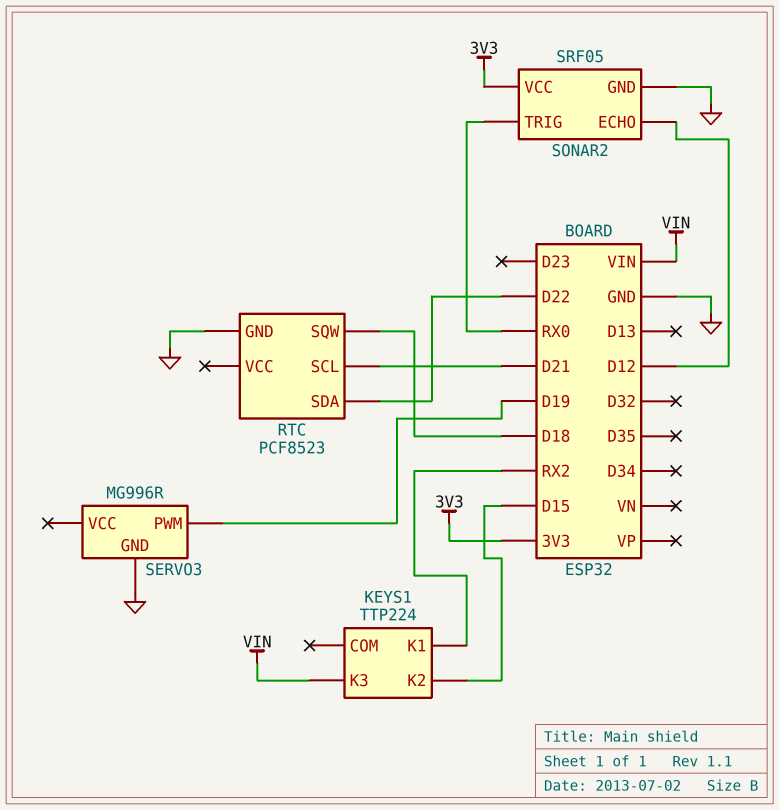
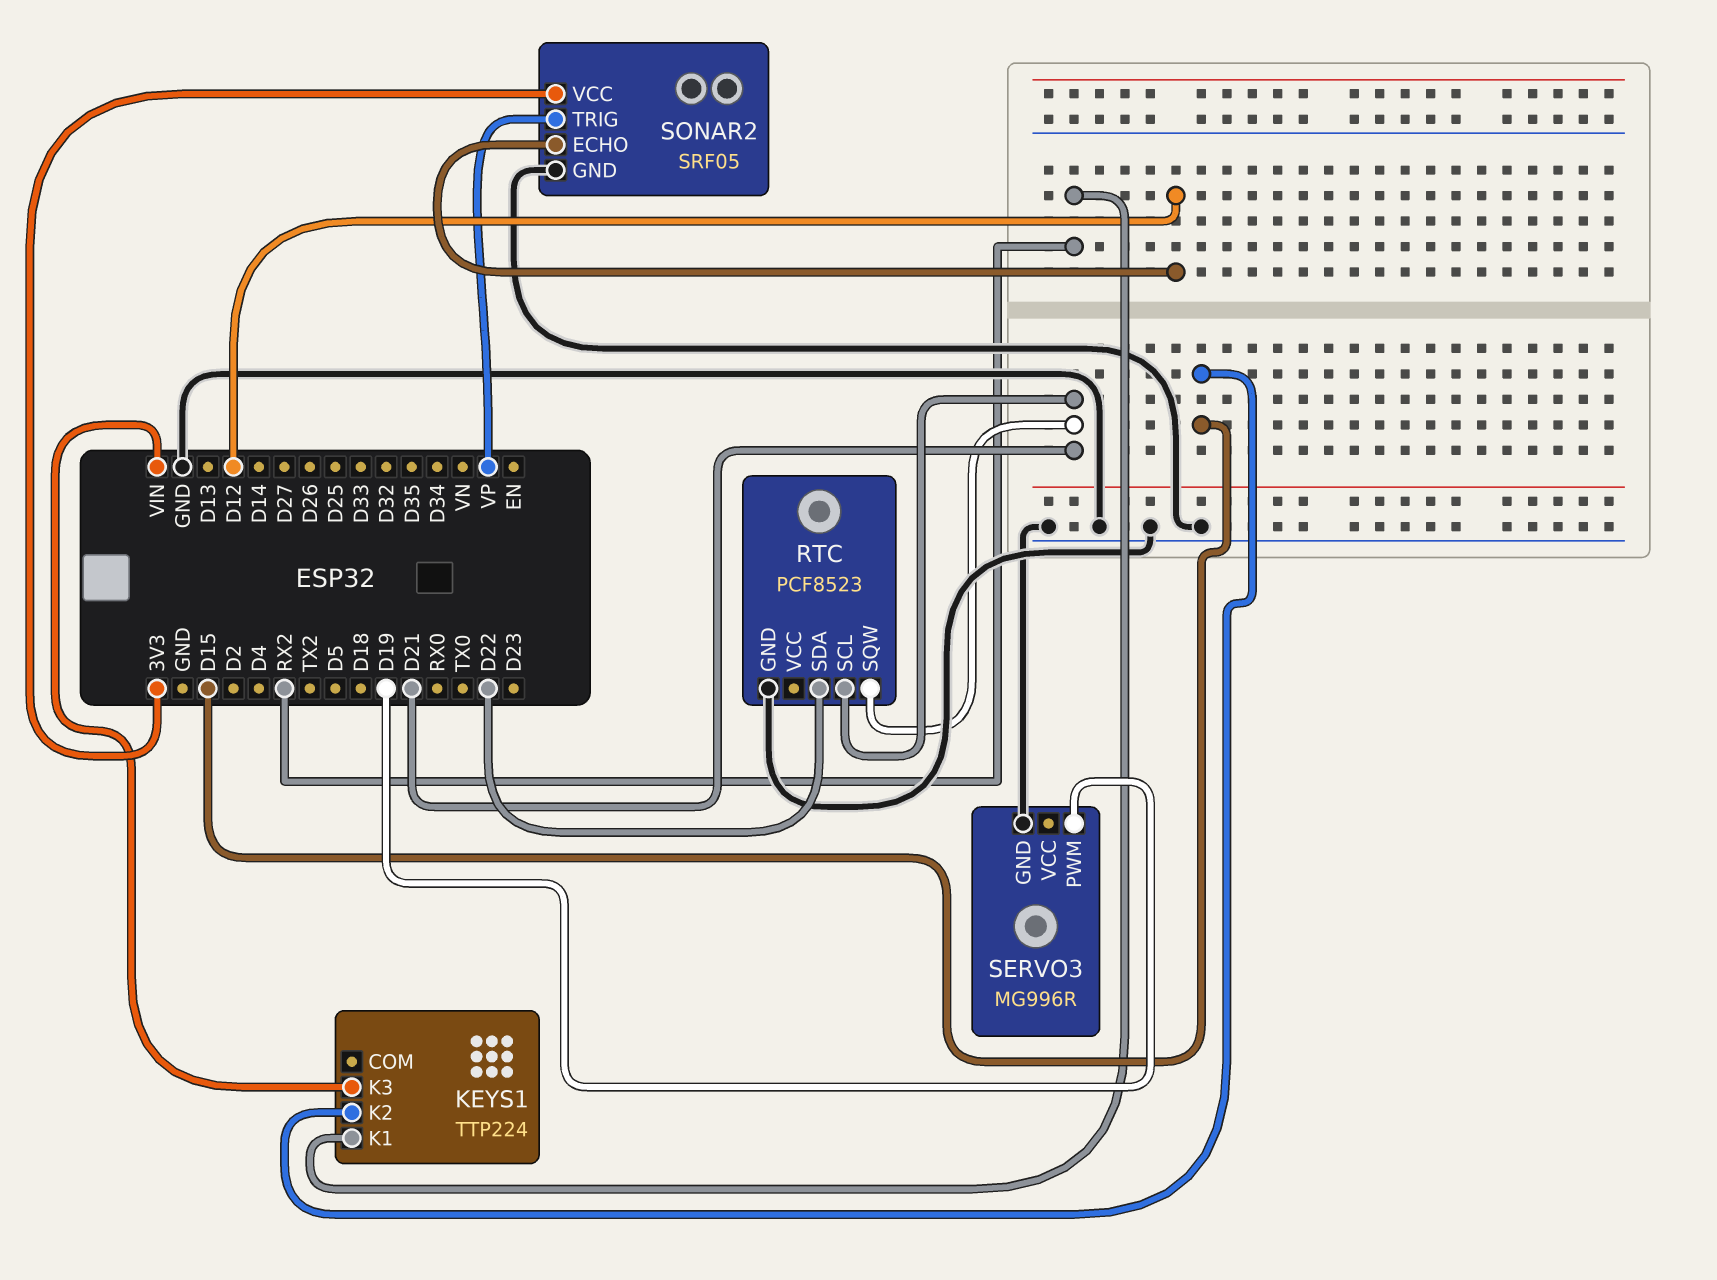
RTC pin SQW: D18 -> D21
SONAR2 pin TRIG: RX0 -> VP

